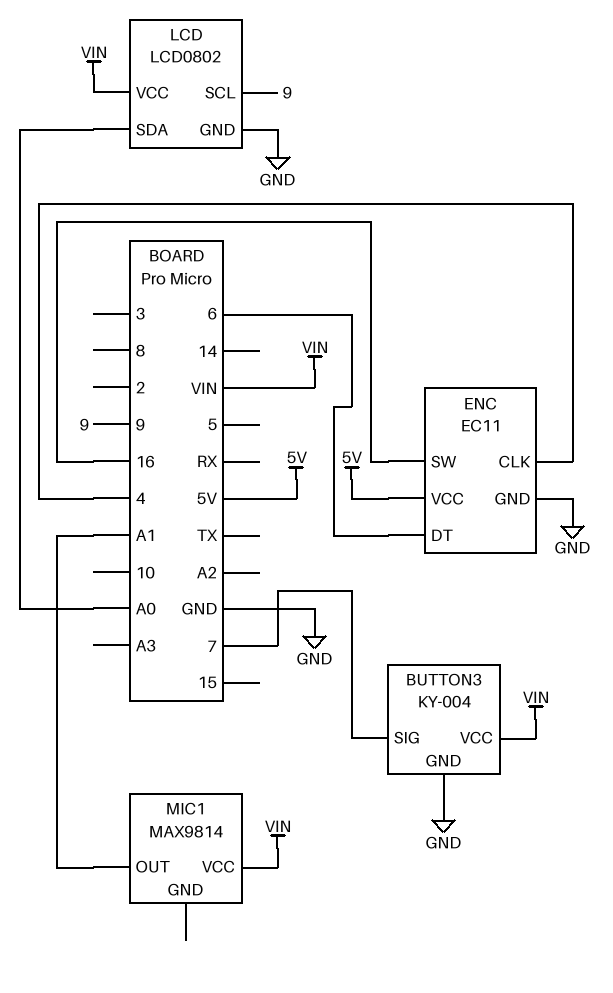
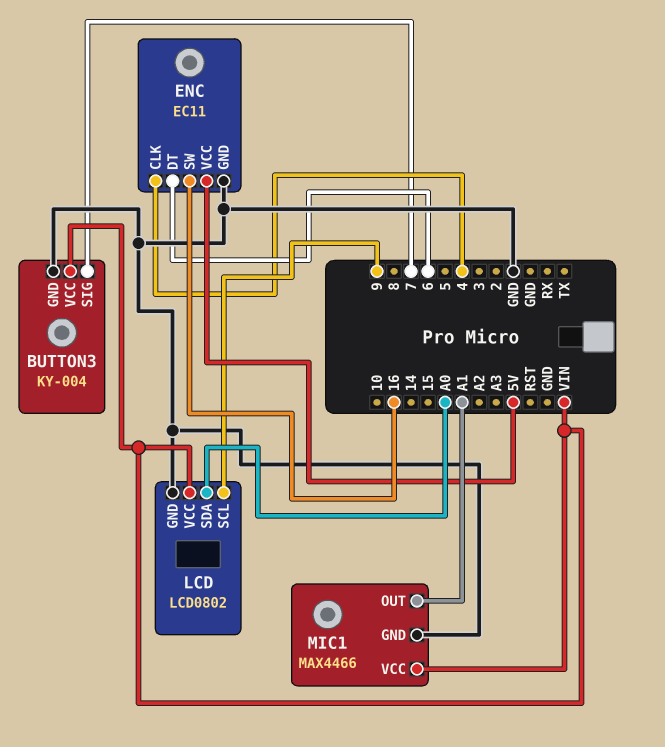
MIC1: MAX9814 -> MAX4466
MIC1 pin GND: none -> GND

